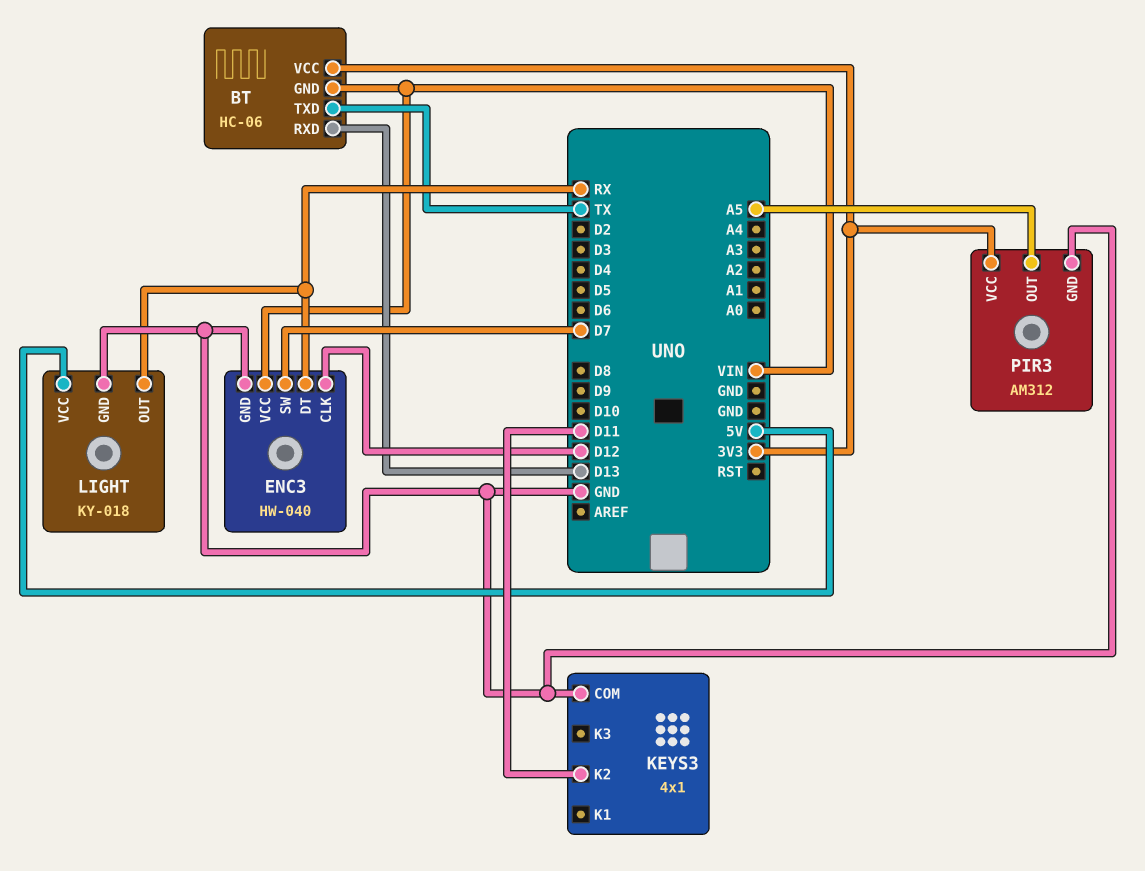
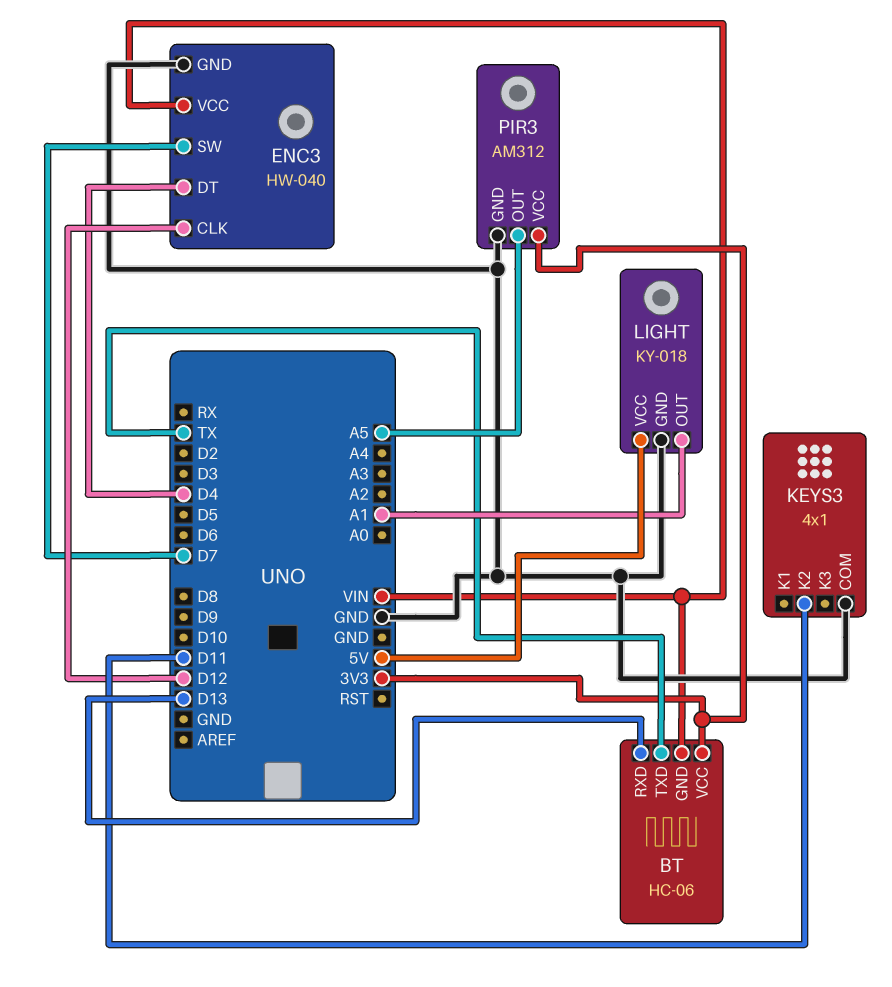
ENC3 pin DT: RX -> D4
LIGHT pin OUT: RX -> A1

